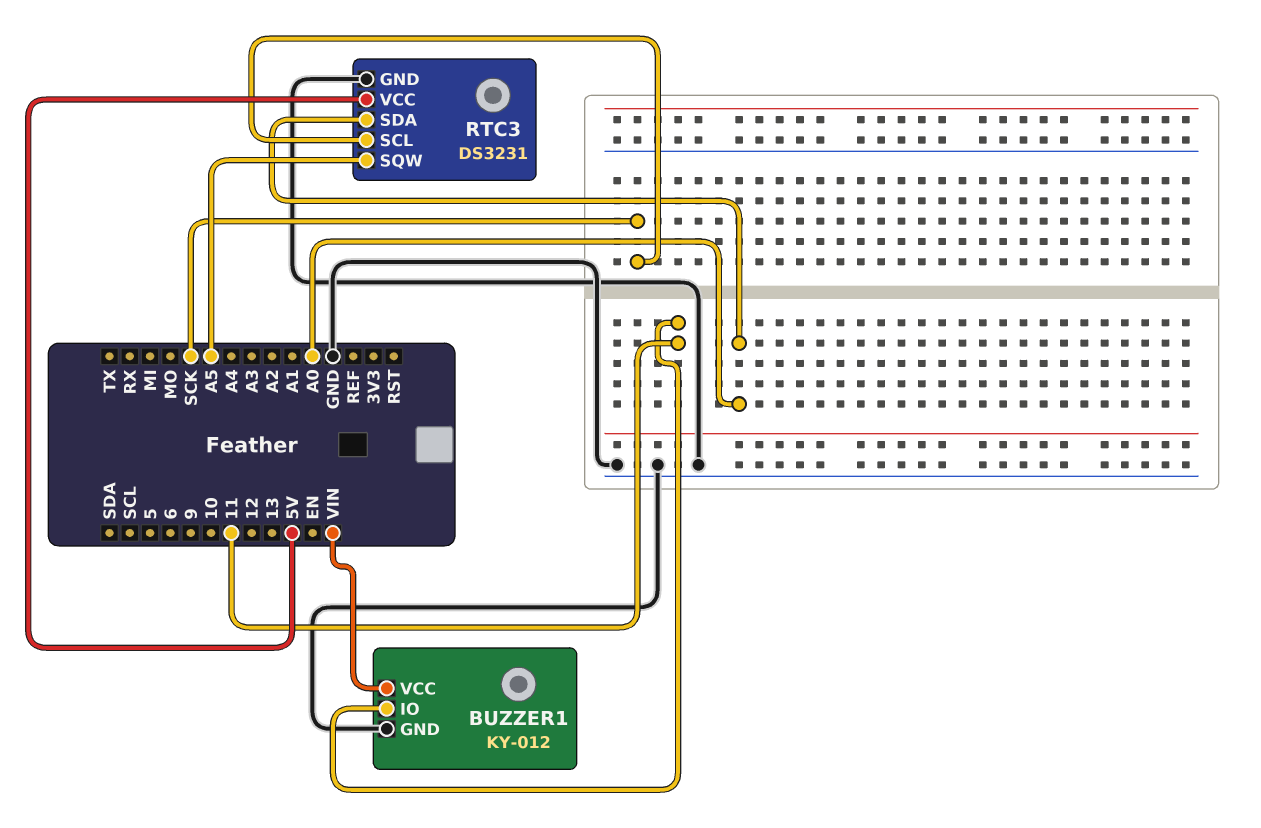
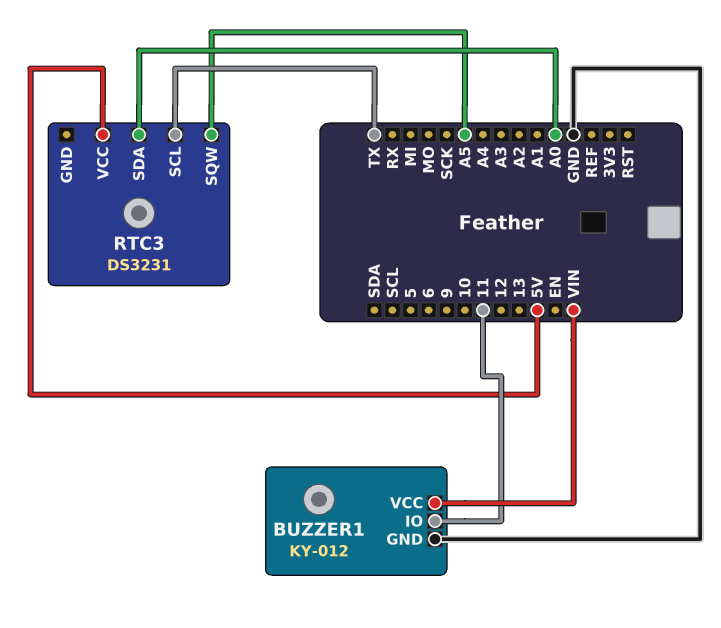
RTC3 pin GND: GND -> none
RTC3 pin SCL: SCK -> TX

